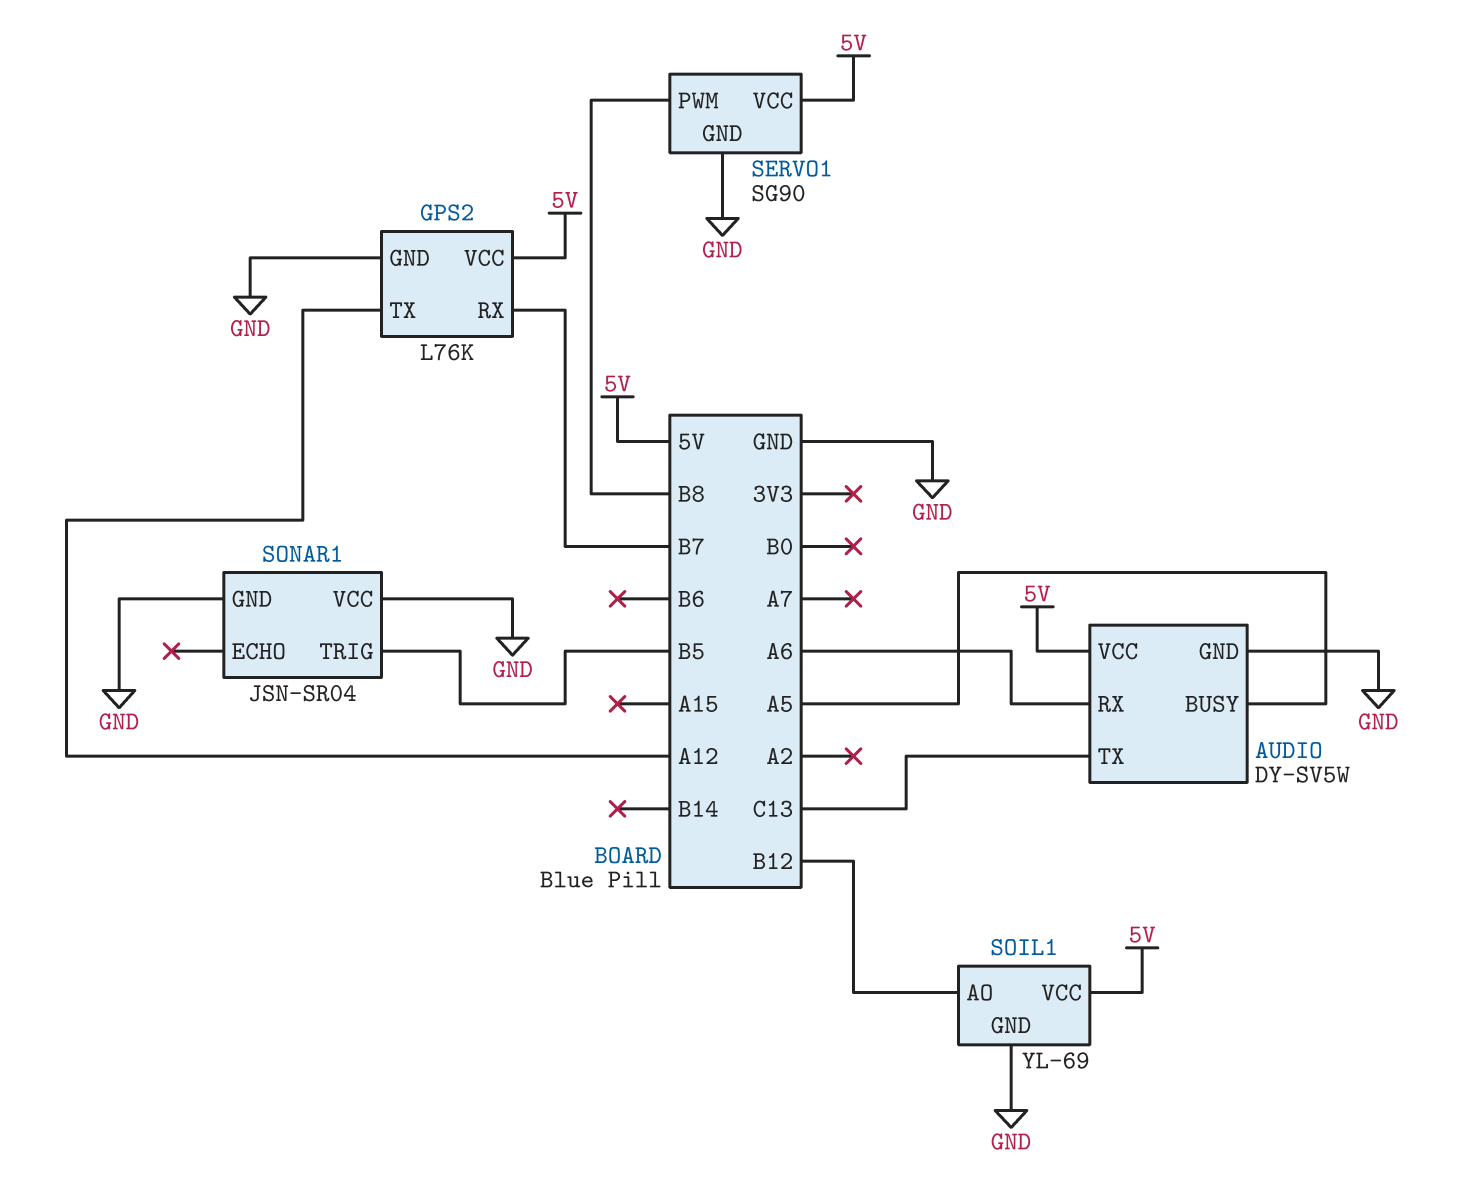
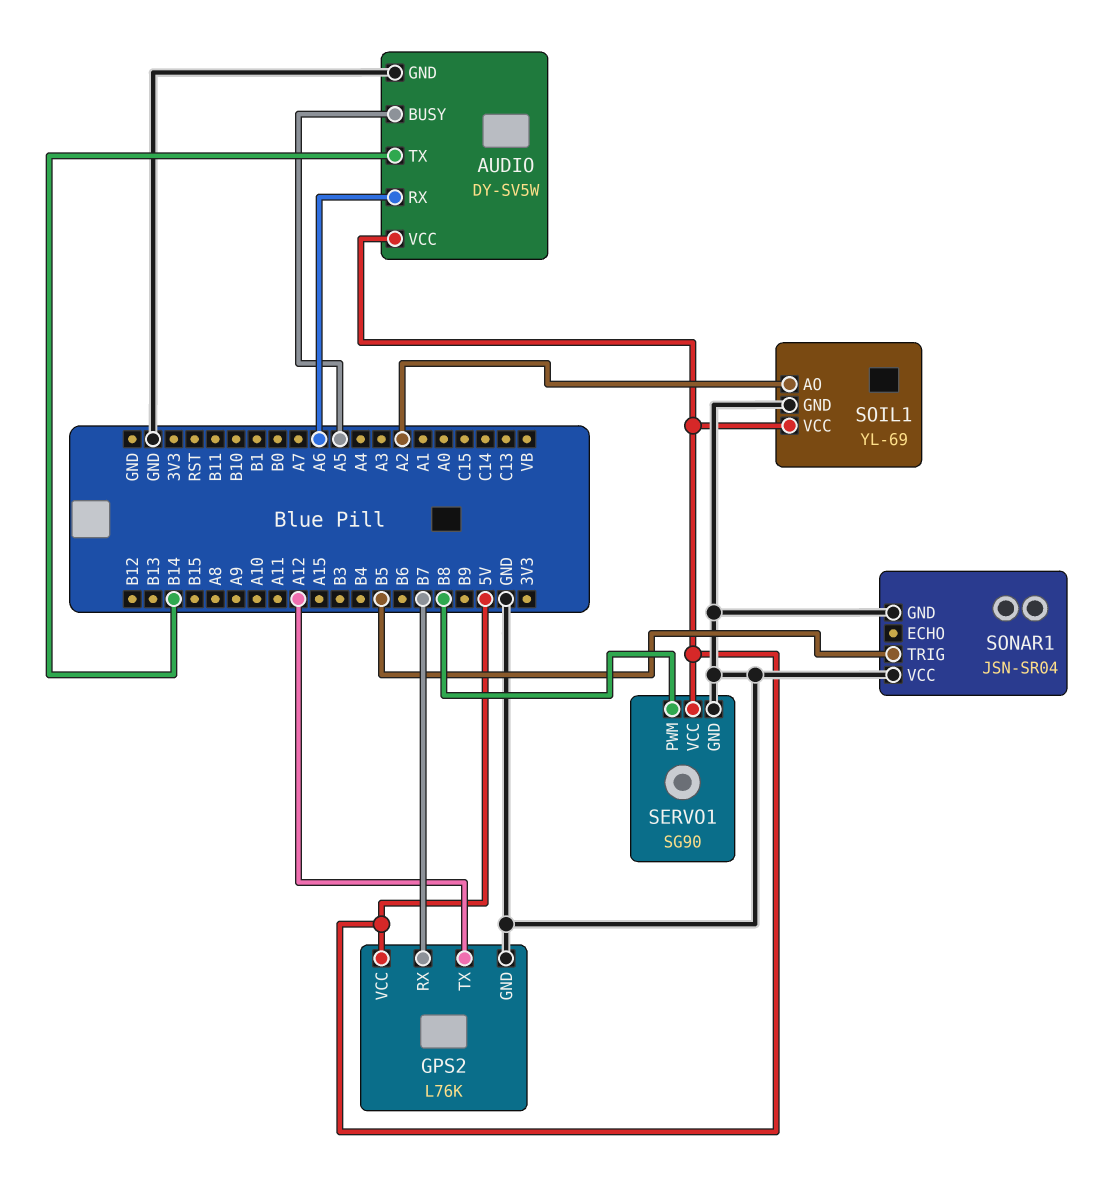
AUDIO pin TX: C13 -> B14
SOIL1 pin AO: B12 -> A2

